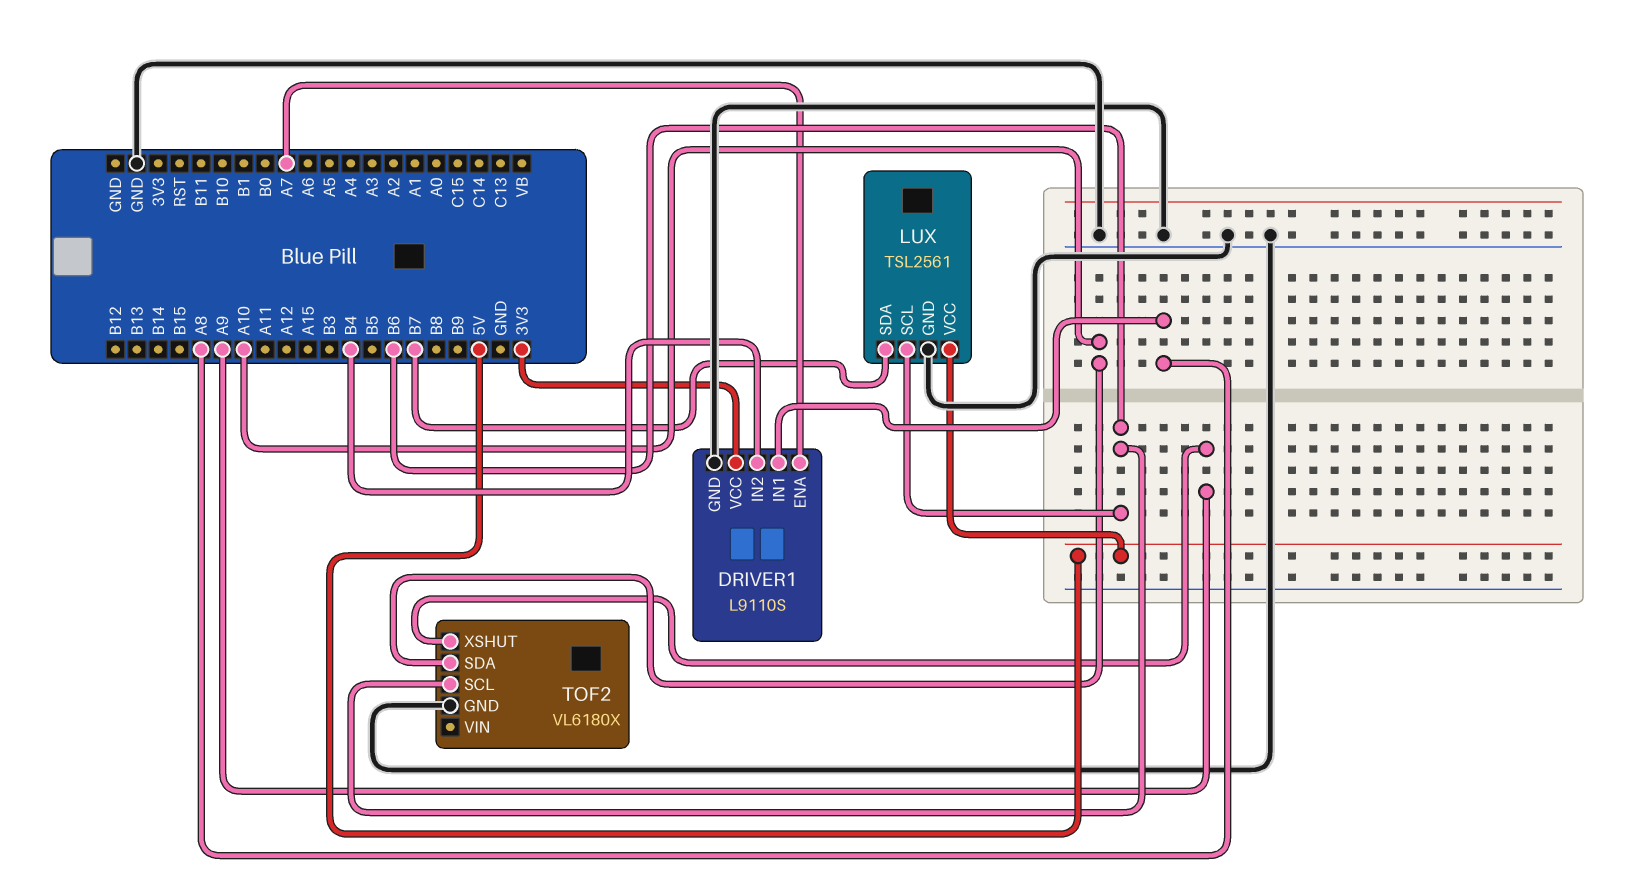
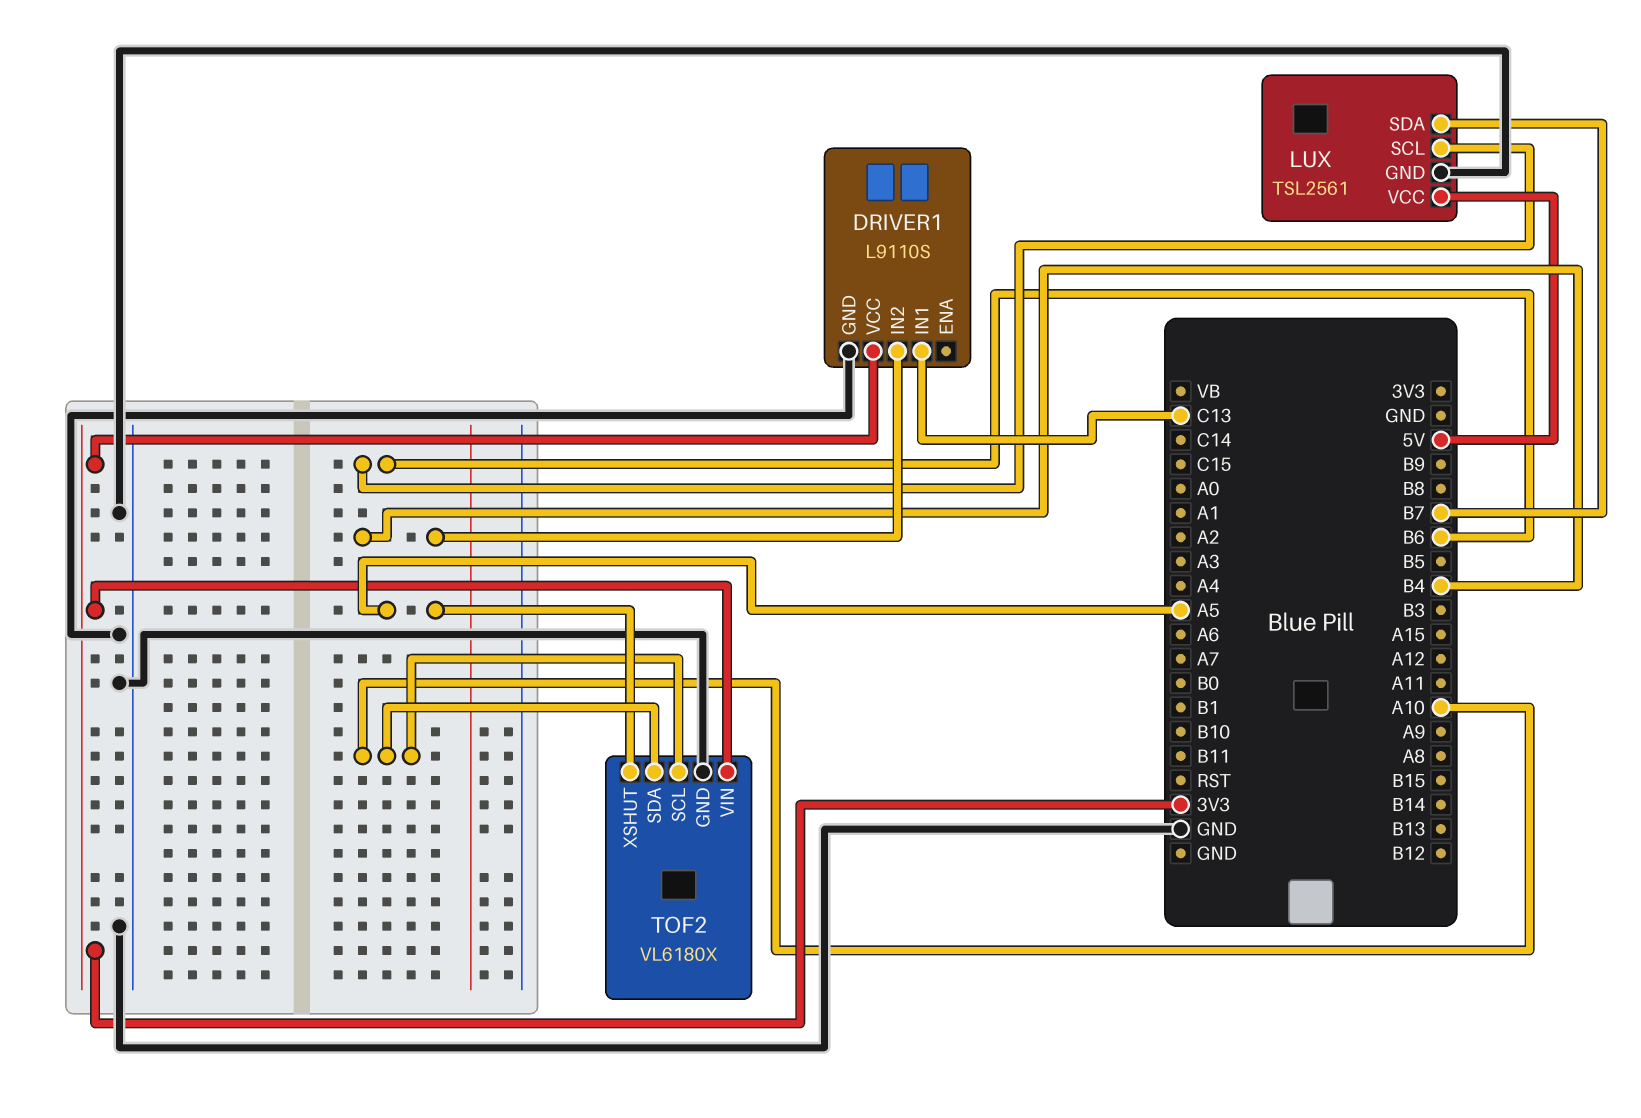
DRIVER1 pin ENA: A7 -> none
DRIVER1 pin IN1: A8 -> C13
TOF2 pin SCL: B6 -> A10
TOF2 pin VIN: none -> 3V3
TOF2 pin XSHUT: A9 -> A5

